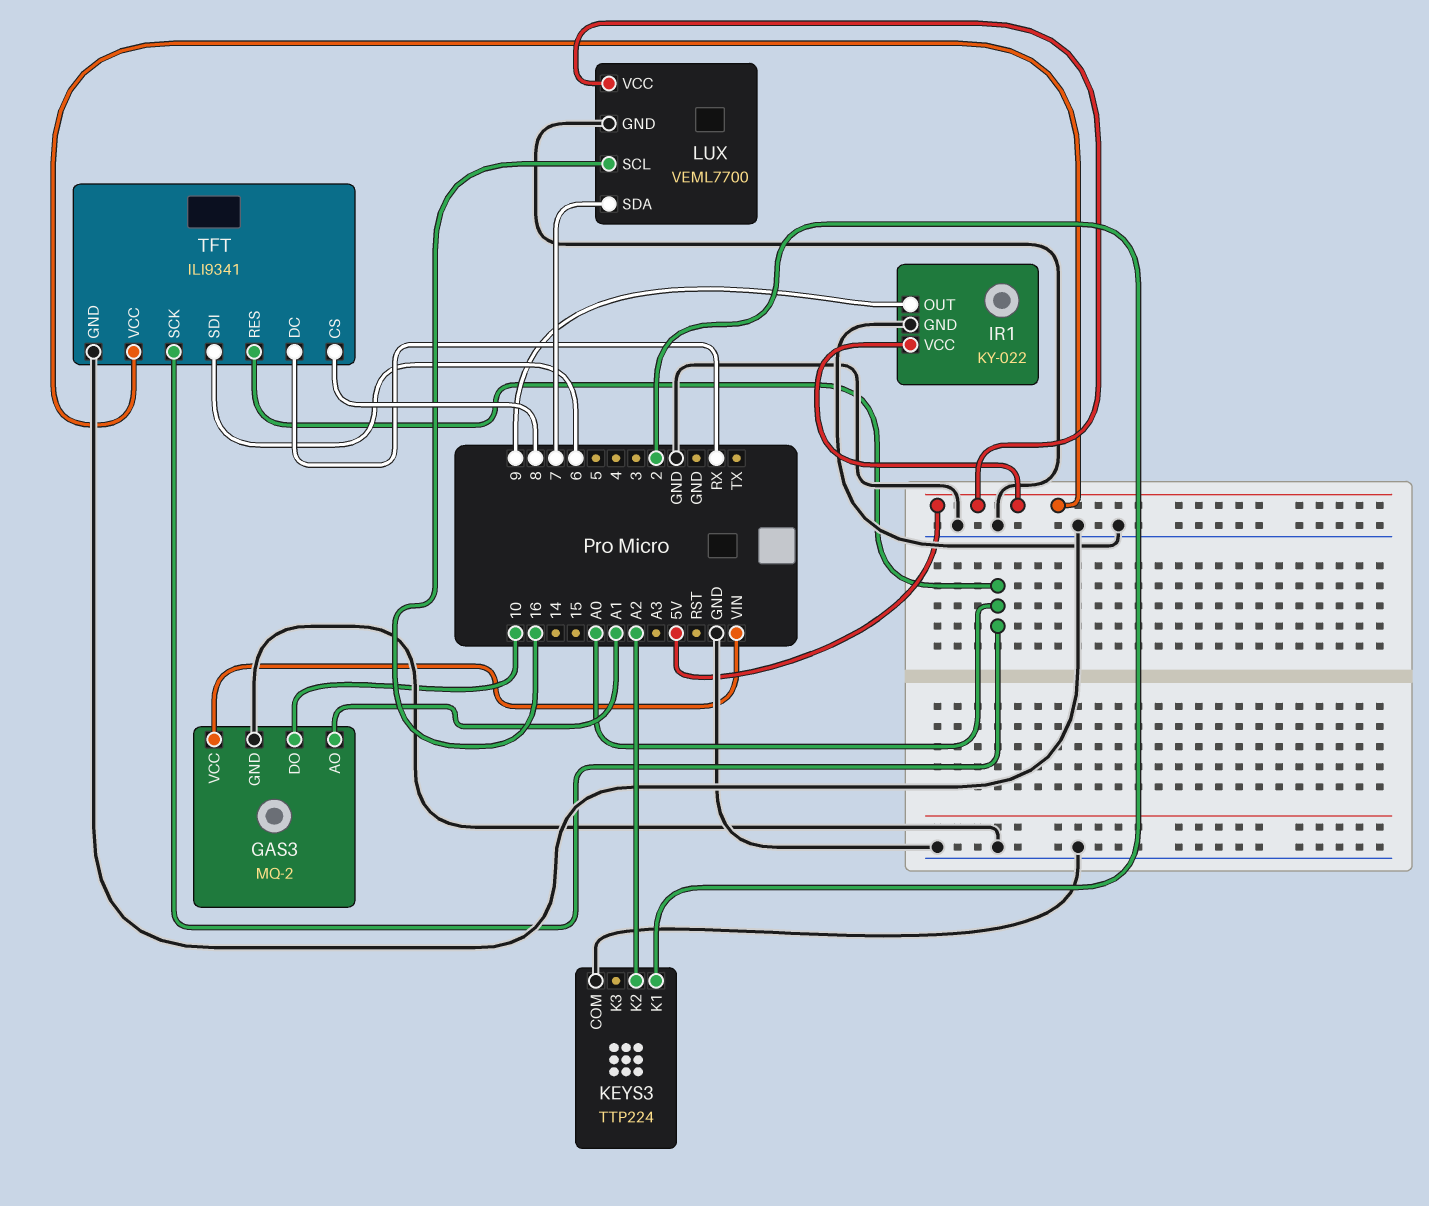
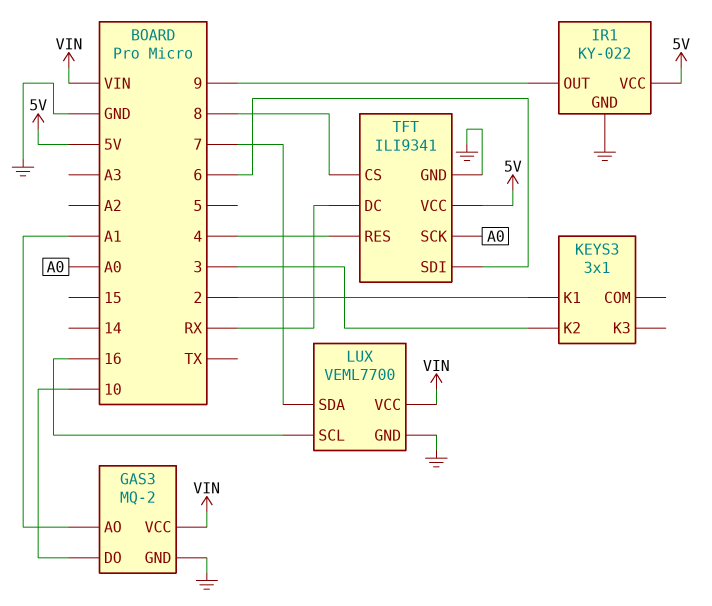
KEYS3: TTP224 -> 3x1
KEYS3 pin COM: GND -> none
KEYS3 pin K2: A2 -> 3
LUX pin VCC: 5V -> VIN
TFT pin RES: A0 -> 4

